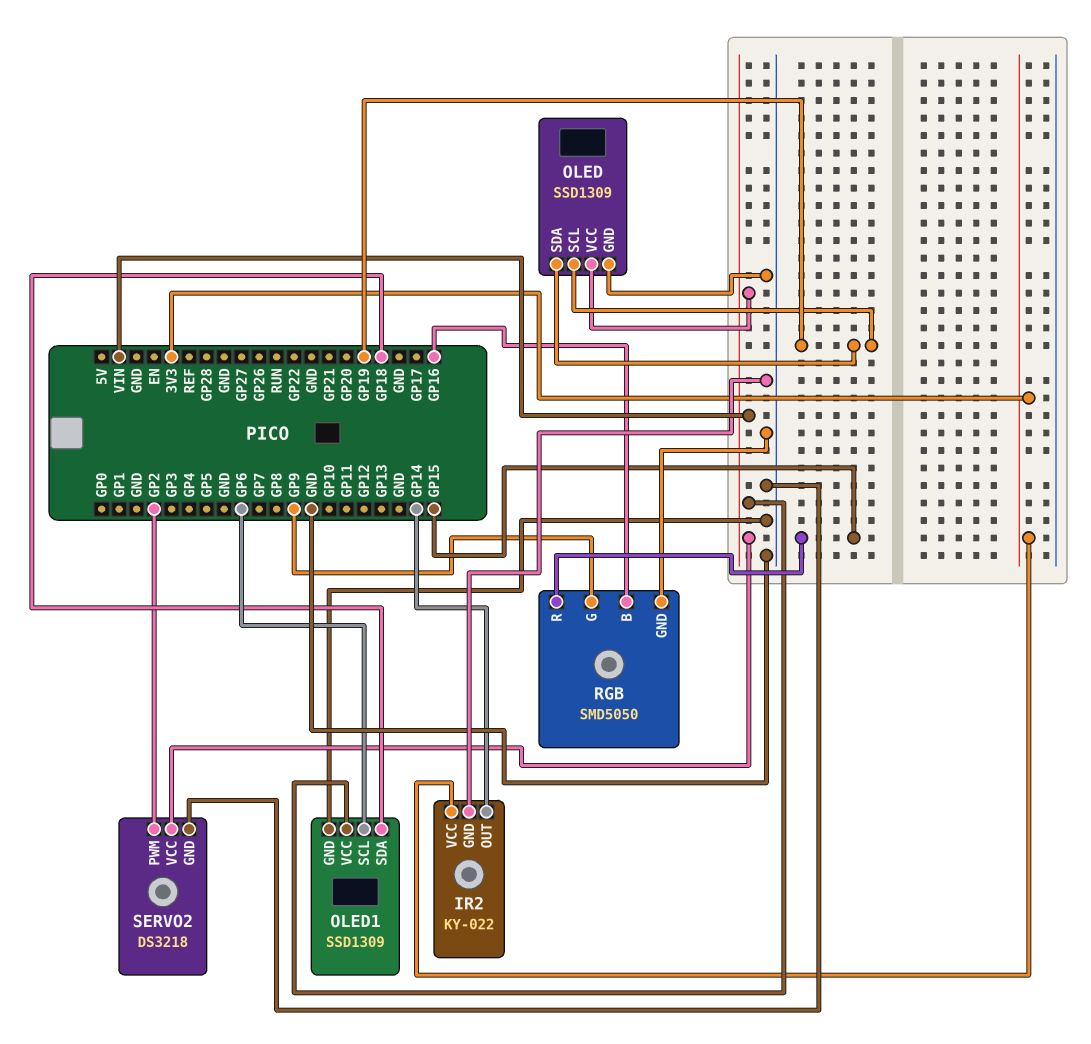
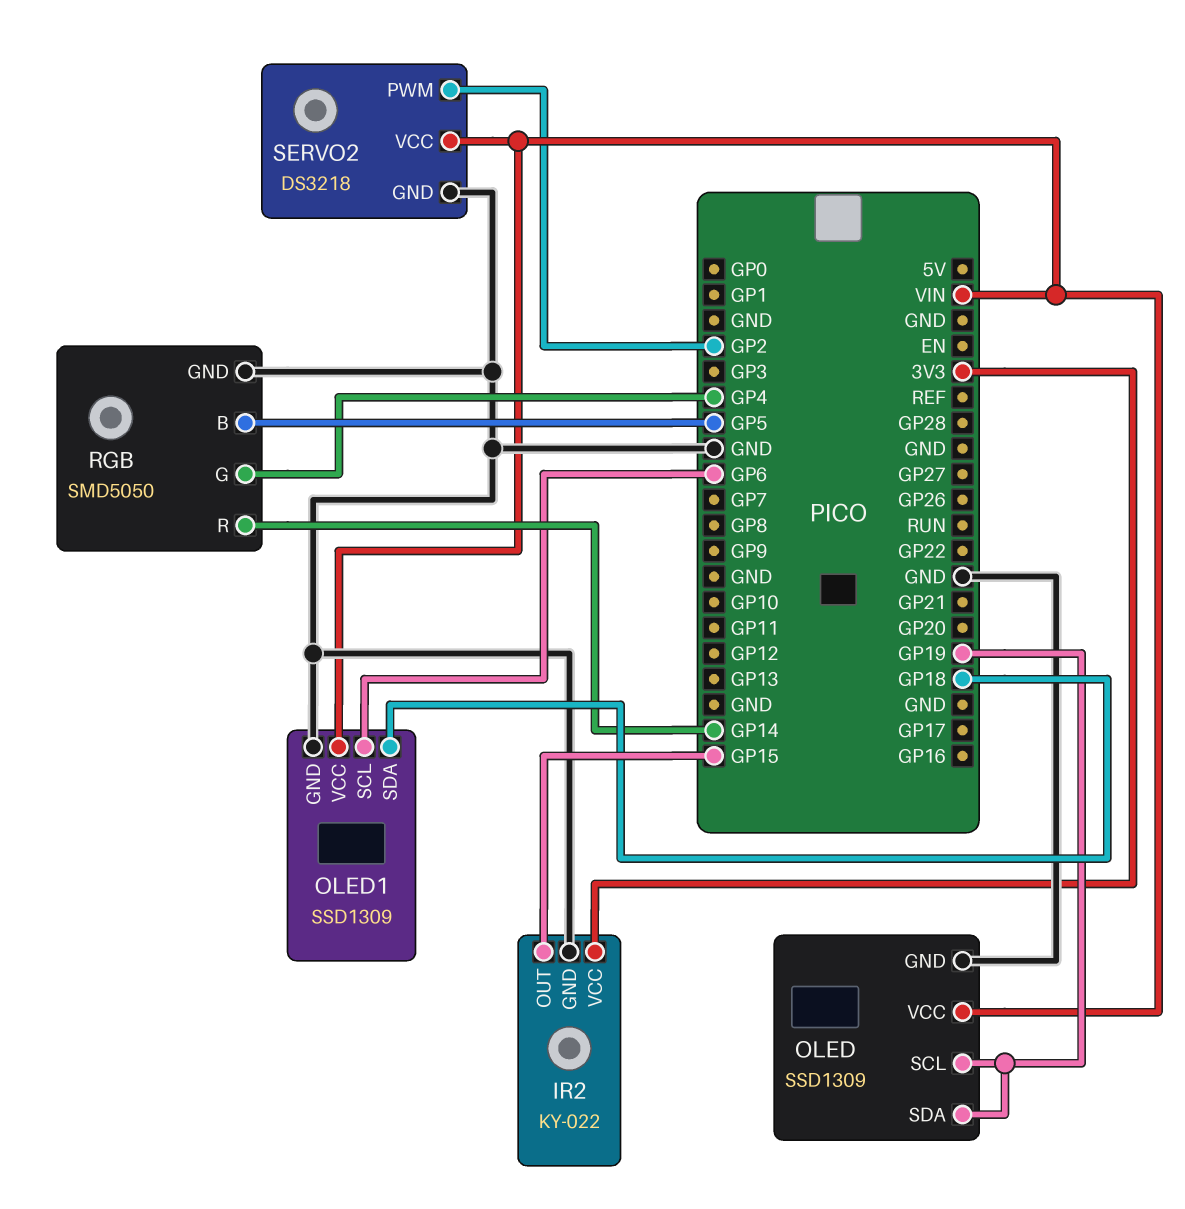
IR2 pin OUT: GP14 -> GP15
RGB pin B: GP16 -> GP5
RGB pin G: GP9 -> GP4
RGB pin R: GP15 -> GP14

